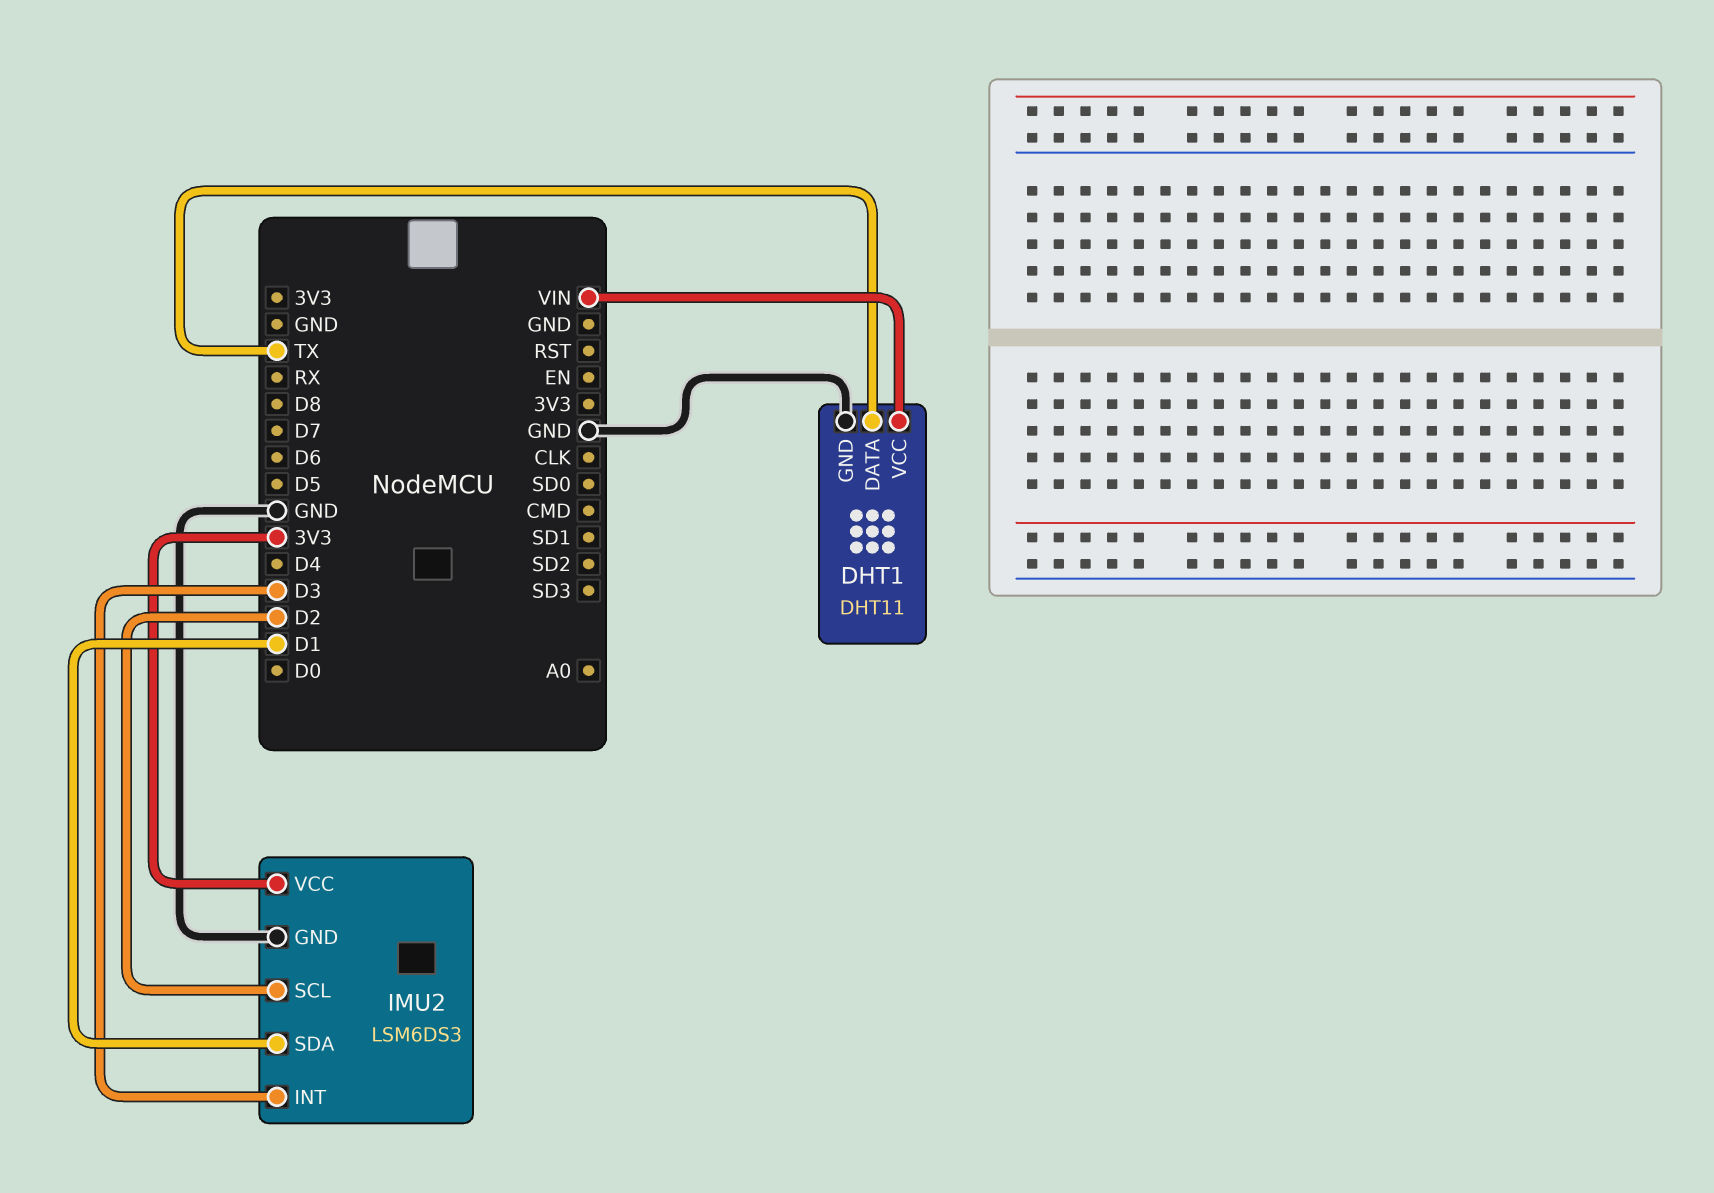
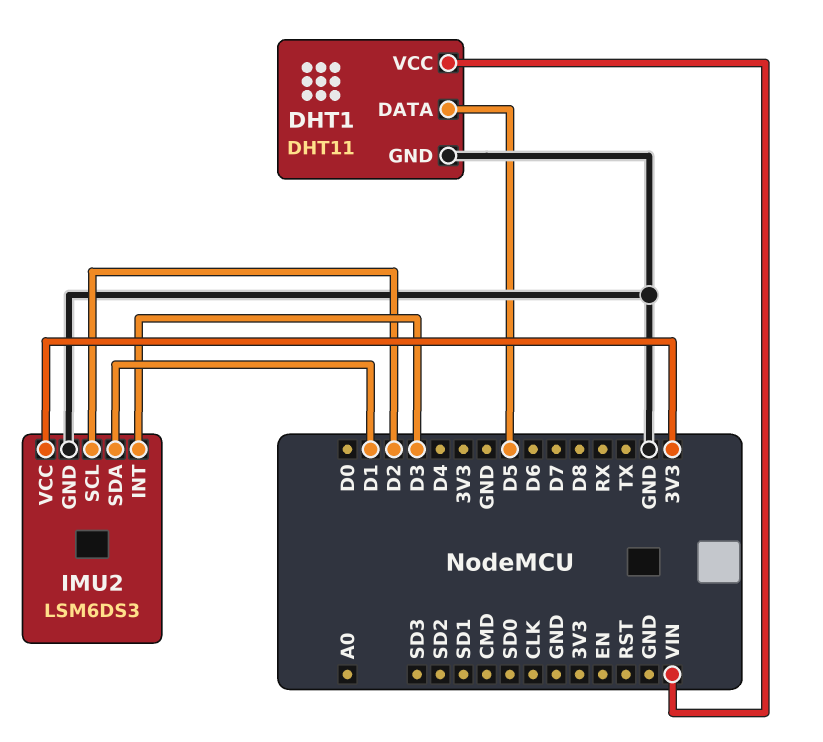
DHT1 pin DATA: TX -> D5

